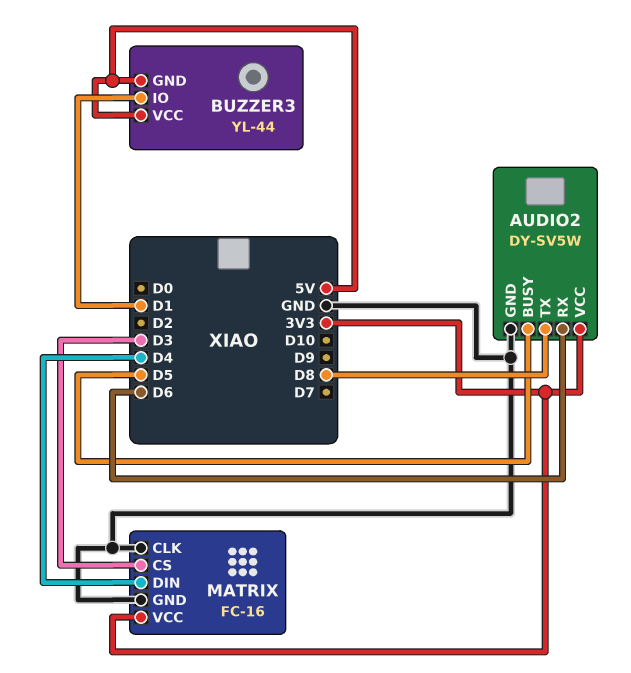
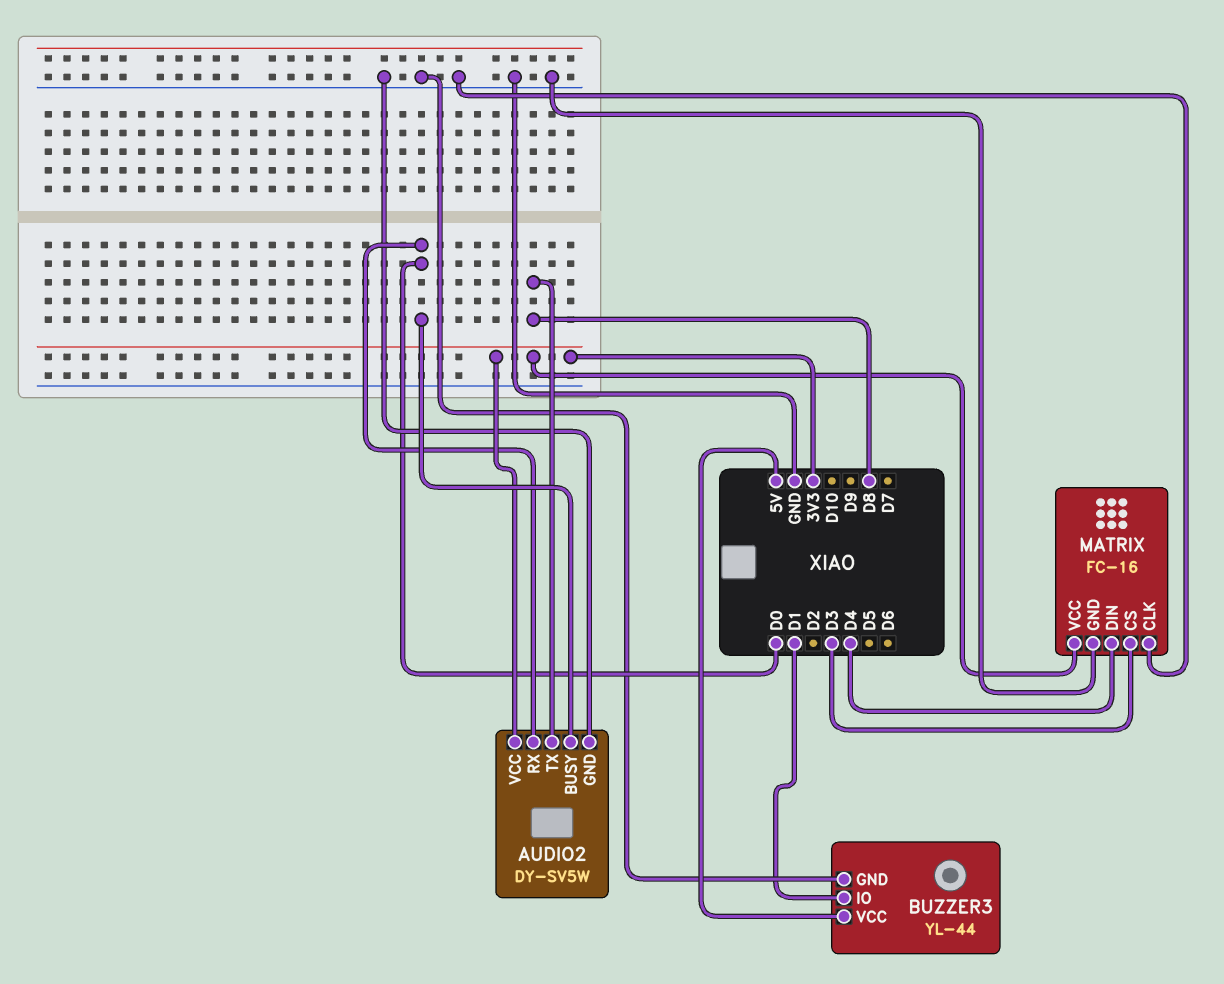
AUDIO2 pin BUSY: D5 -> D0
AUDIO2 pin RX: D6 -> D0
BUZZER3 pin GND: 5V -> GND

